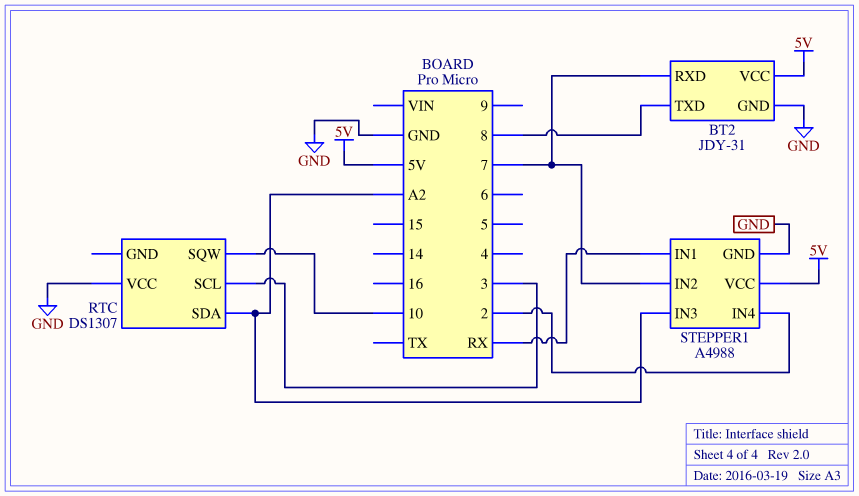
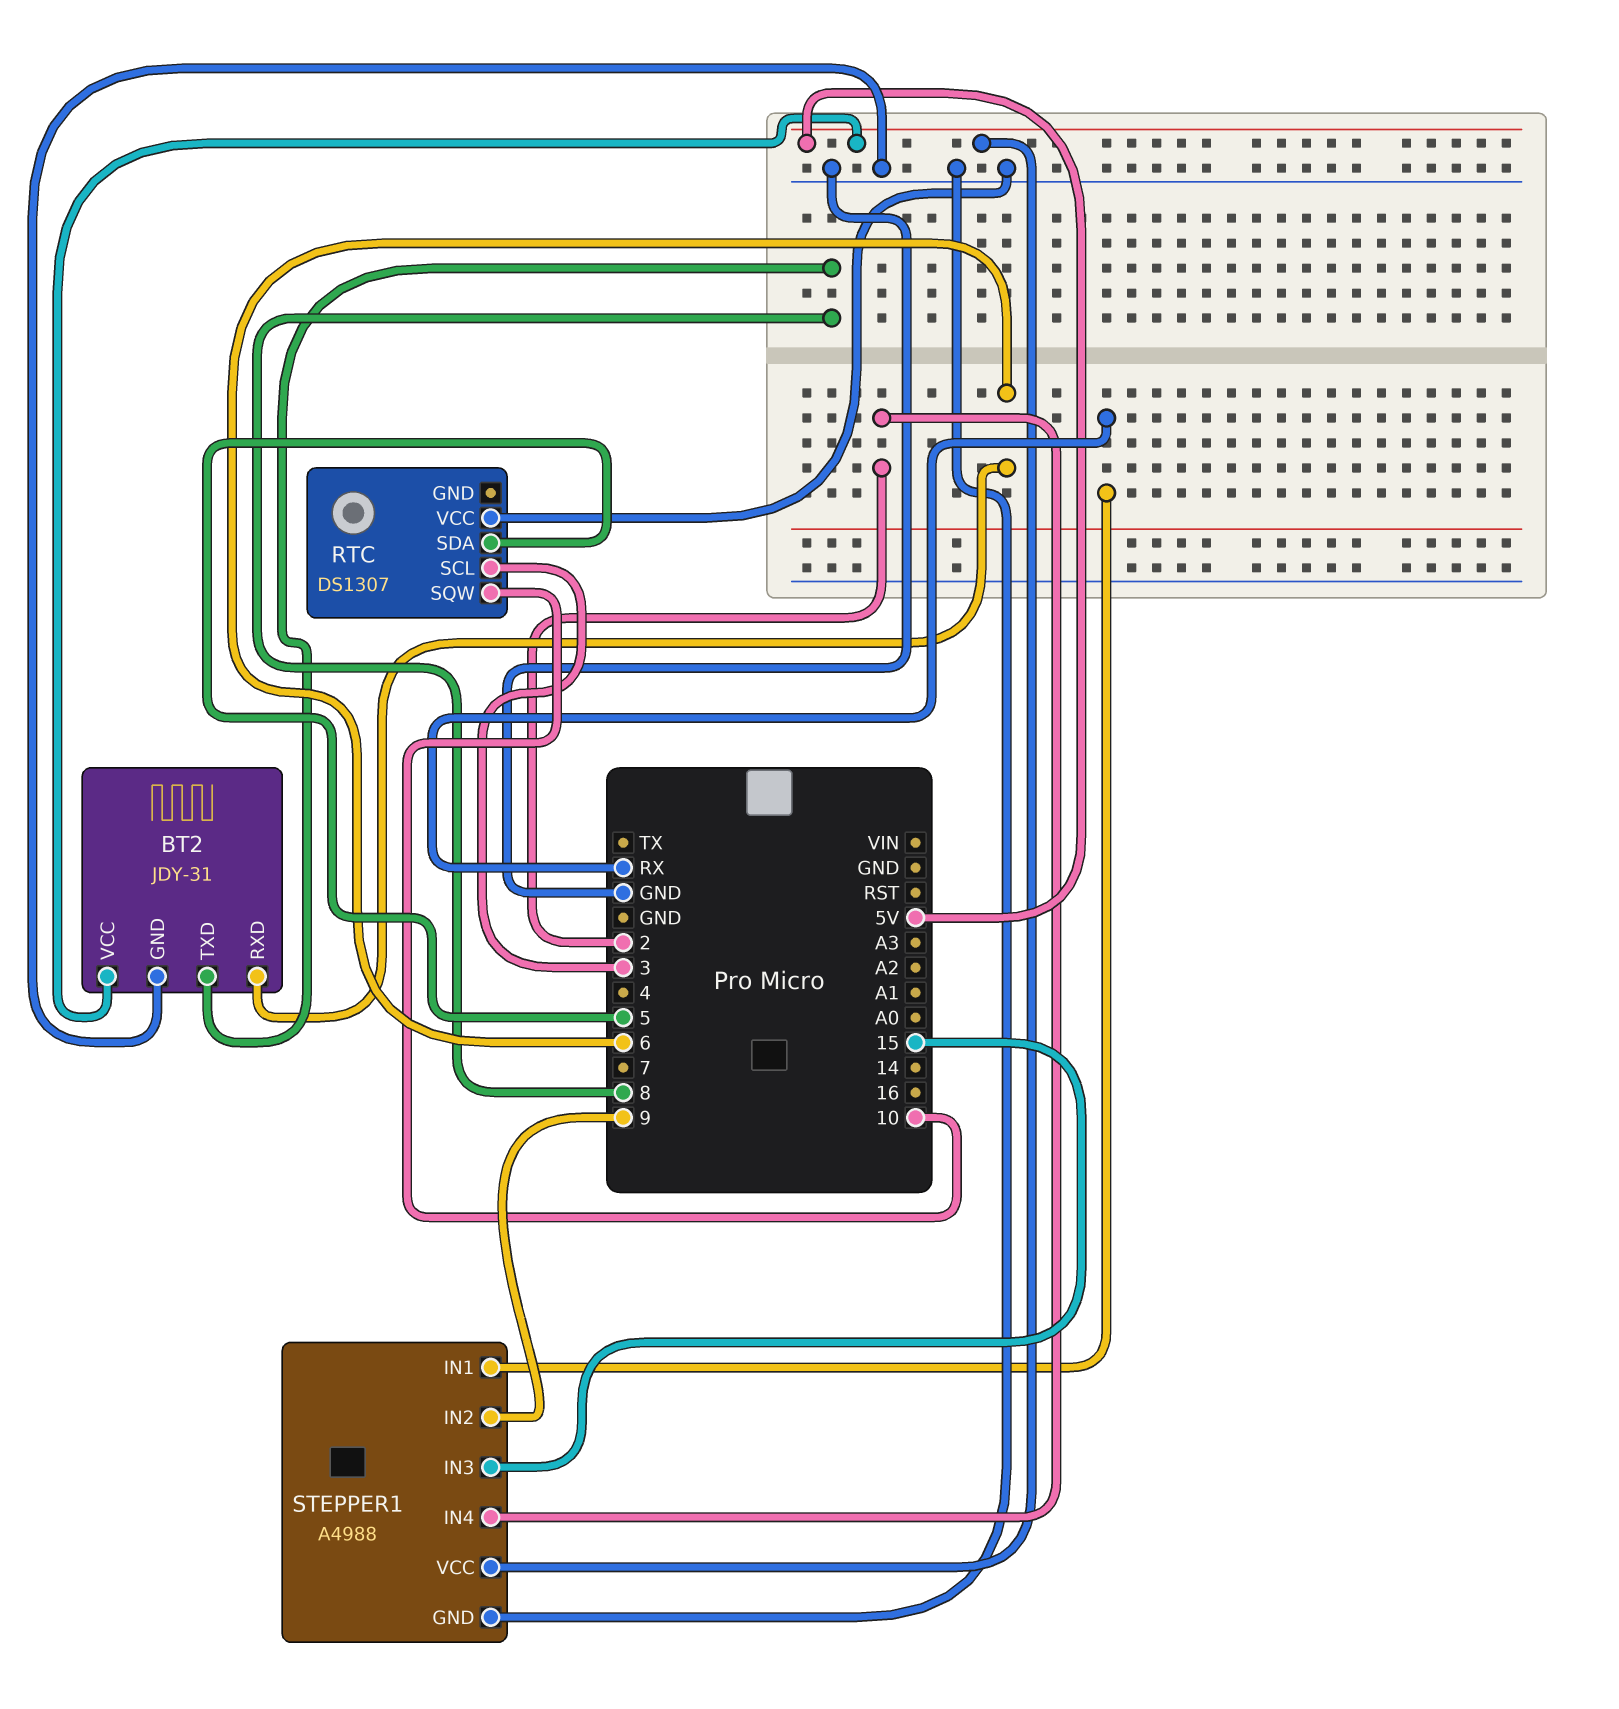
BT2 pin RXD: 7 -> 6
RTC pin SDA: A2 -> 5
STEPPER1 pin IN2: 7 -> 9
STEPPER1 pin IN3: A2 -> 15

